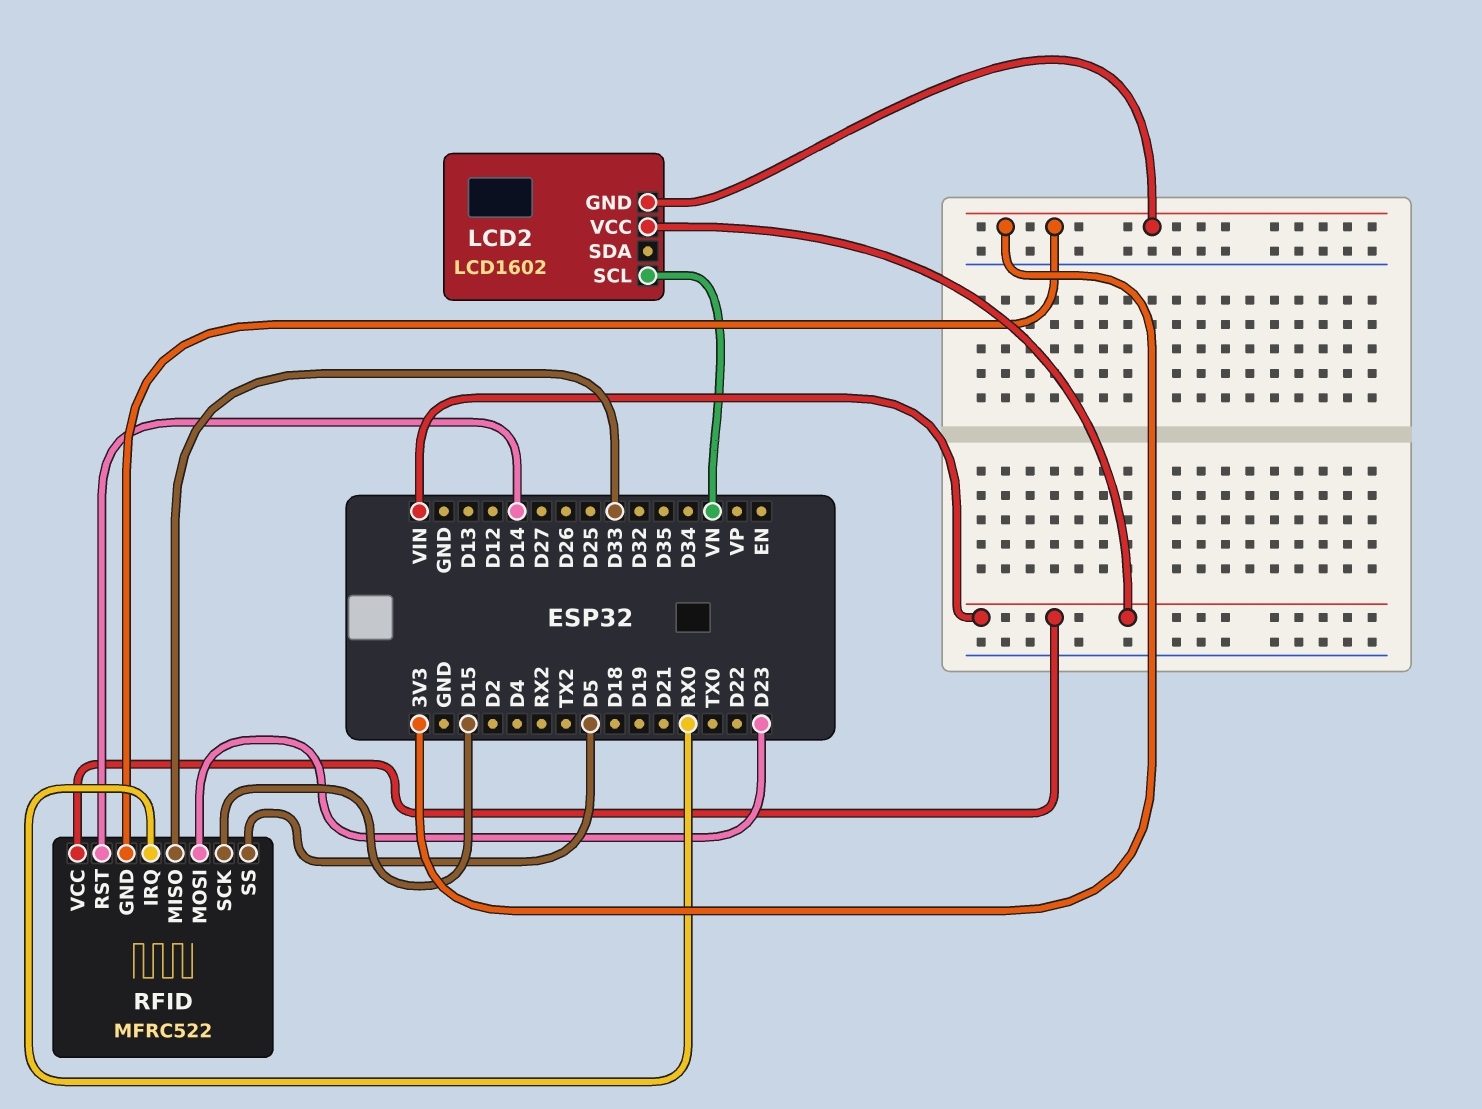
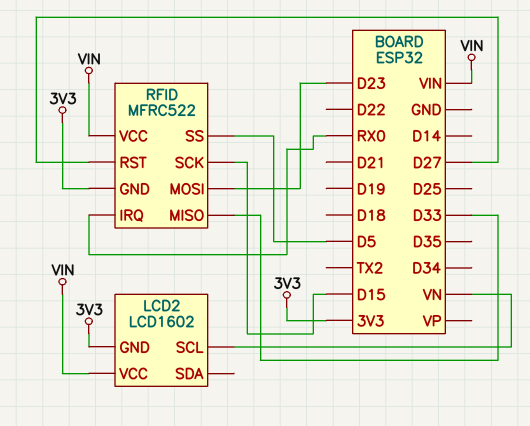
RFID pin RST: D14 -> D27

